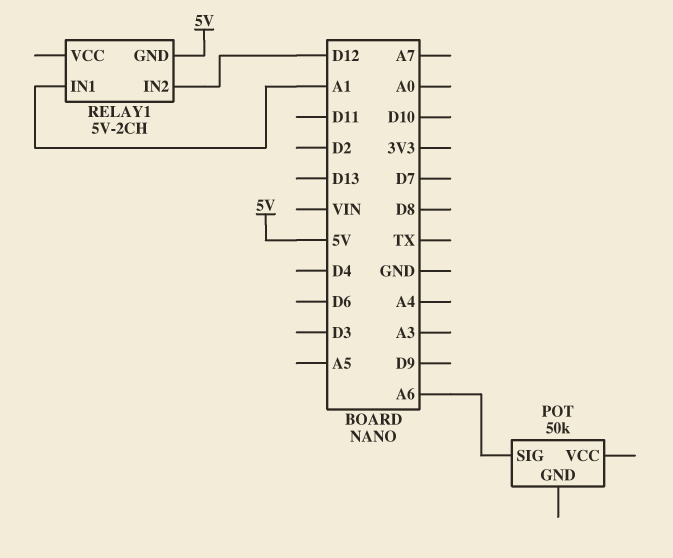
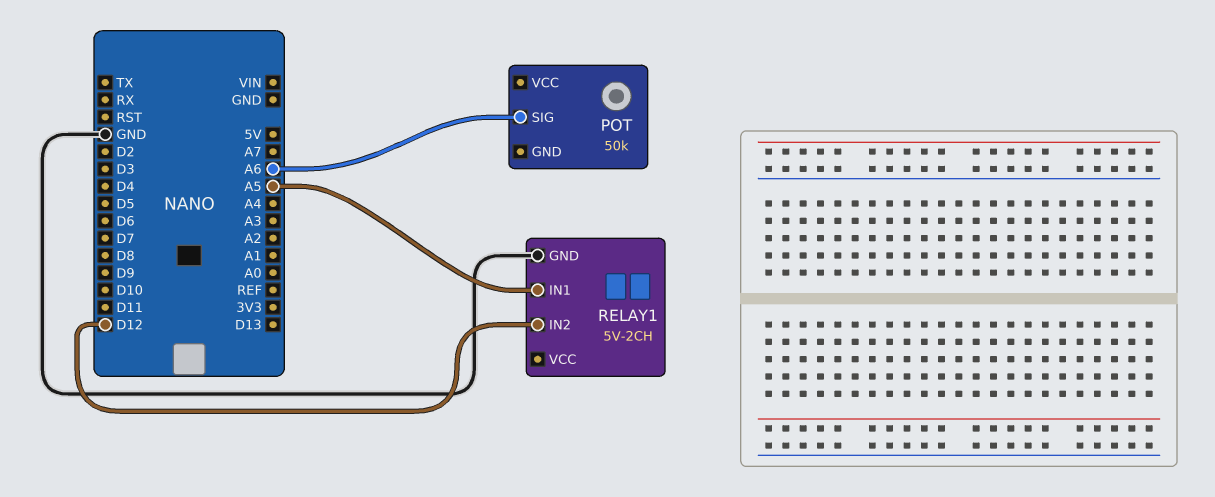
RELAY1 pin GND: 5V -> GND
RELAY1 pin IN1: A1 -> A5

